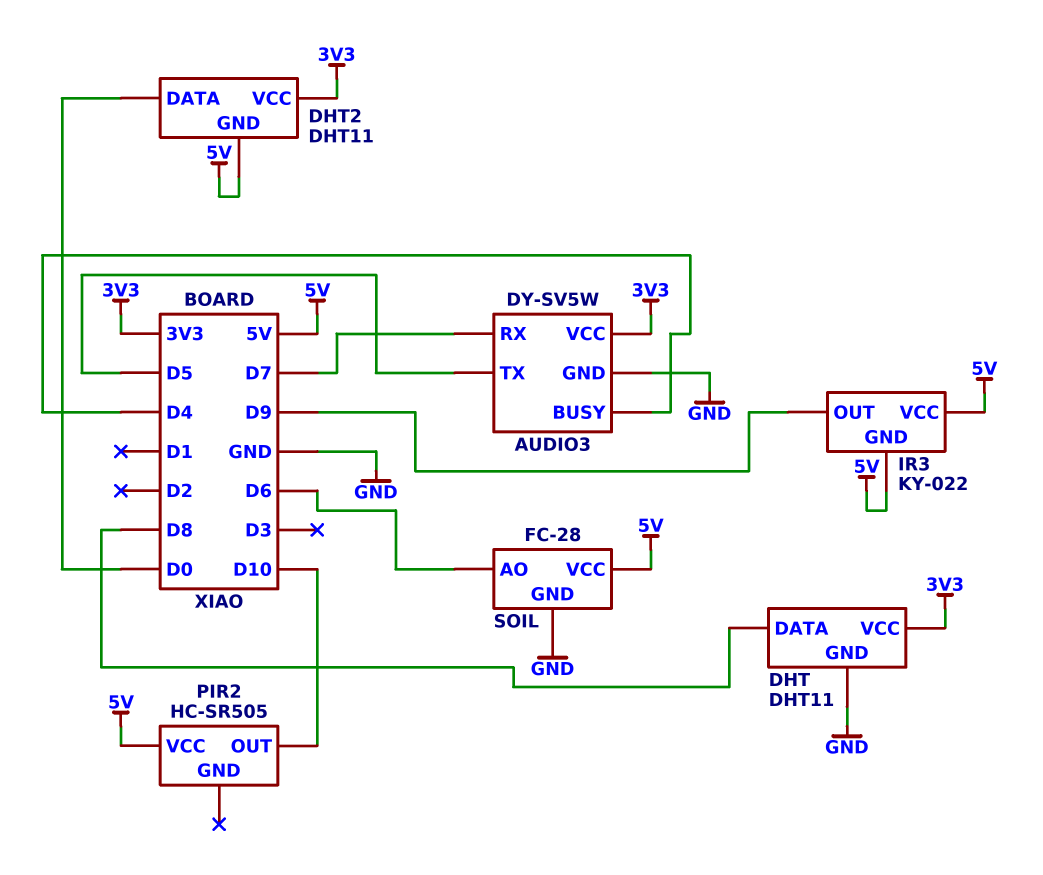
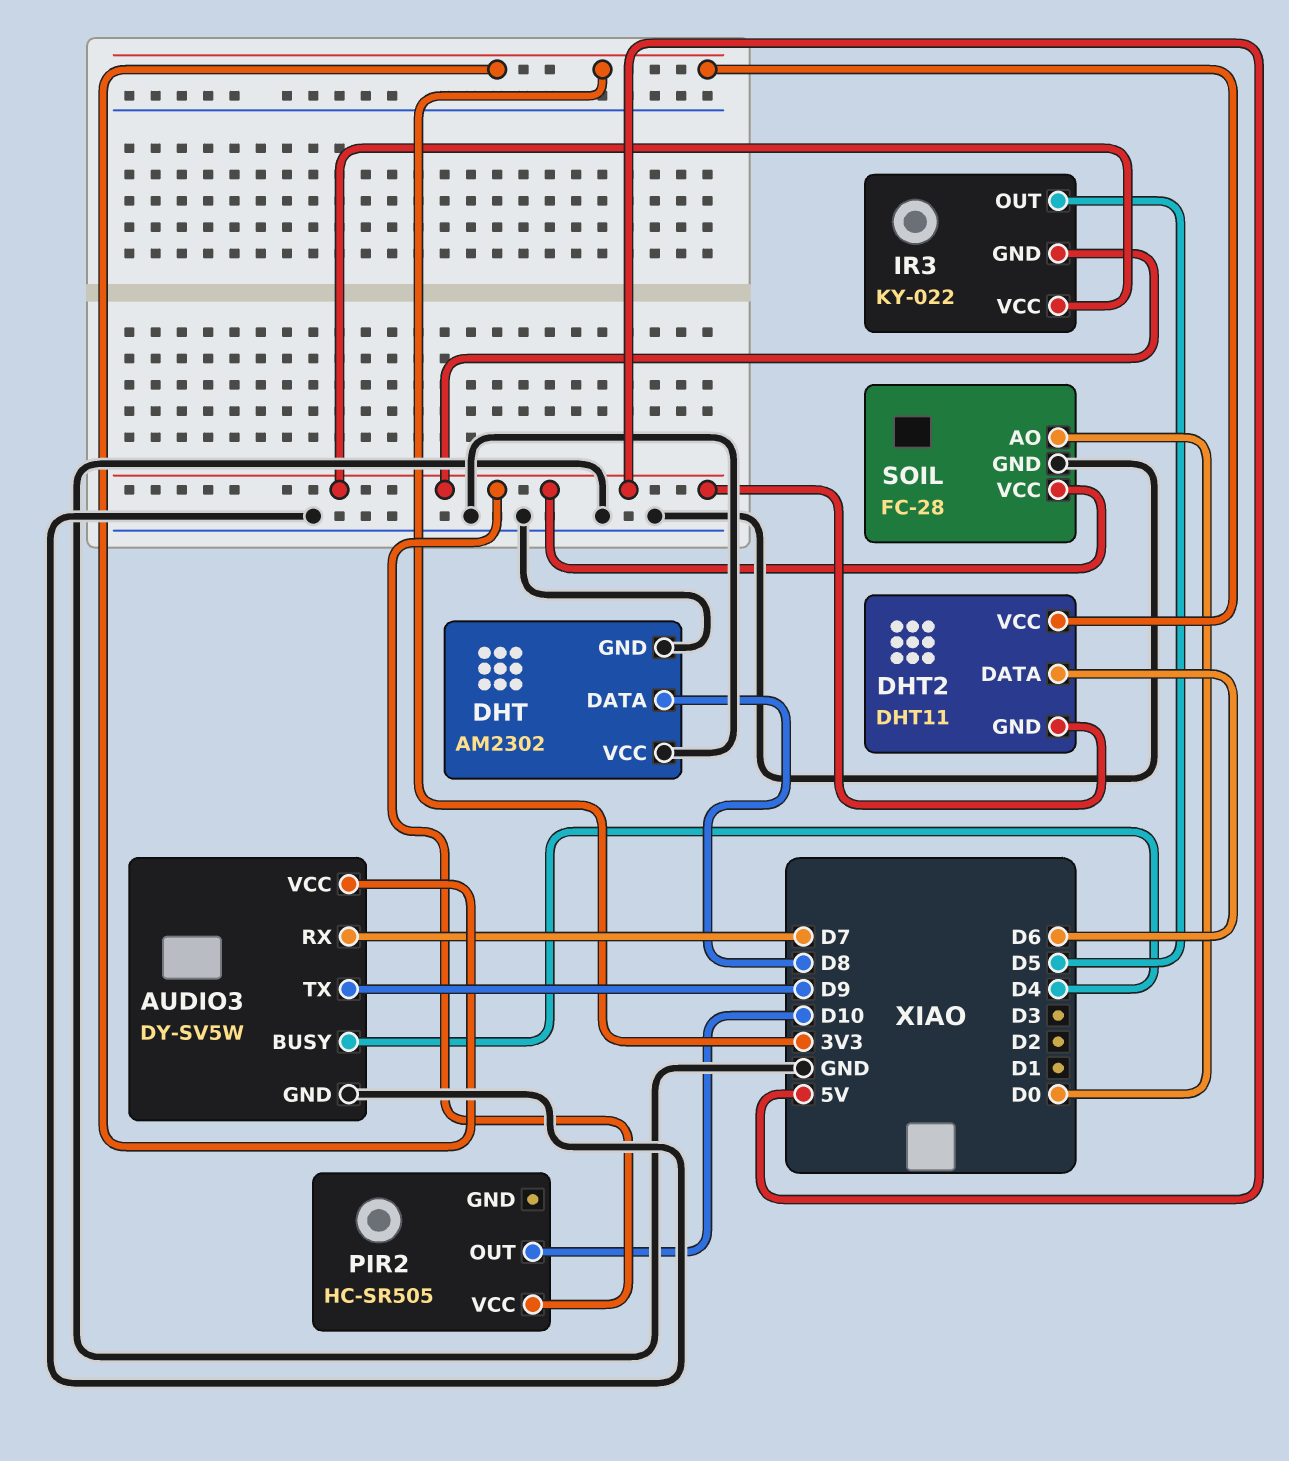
AUDIO3 pin TX: D5 -> D9
DHT: DHT11 -> AM2302
DHT pin VCC: 3V3 -> GND
DHT2 pin DATA: D0 -> D6
IR3 pin OUT: D9 -> D5
SOIL pin AO: D6 -> D0

